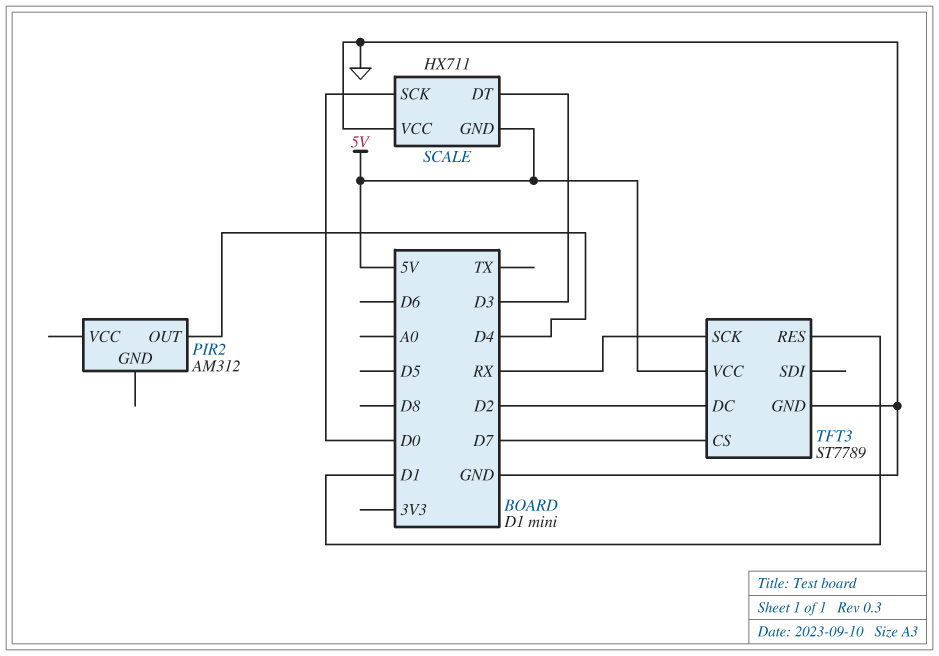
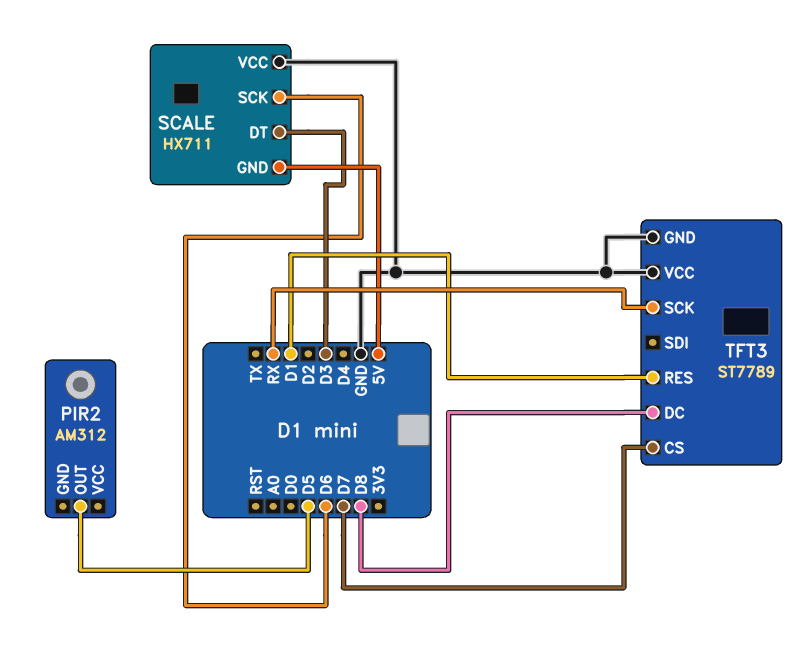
PIR2 pin OUT: D4 -> D5
SCALE pin SCK: D0 -> D6
TFT3 pin DC: D2 -> D8
TFT3 pin VCC: 5V -> GND

